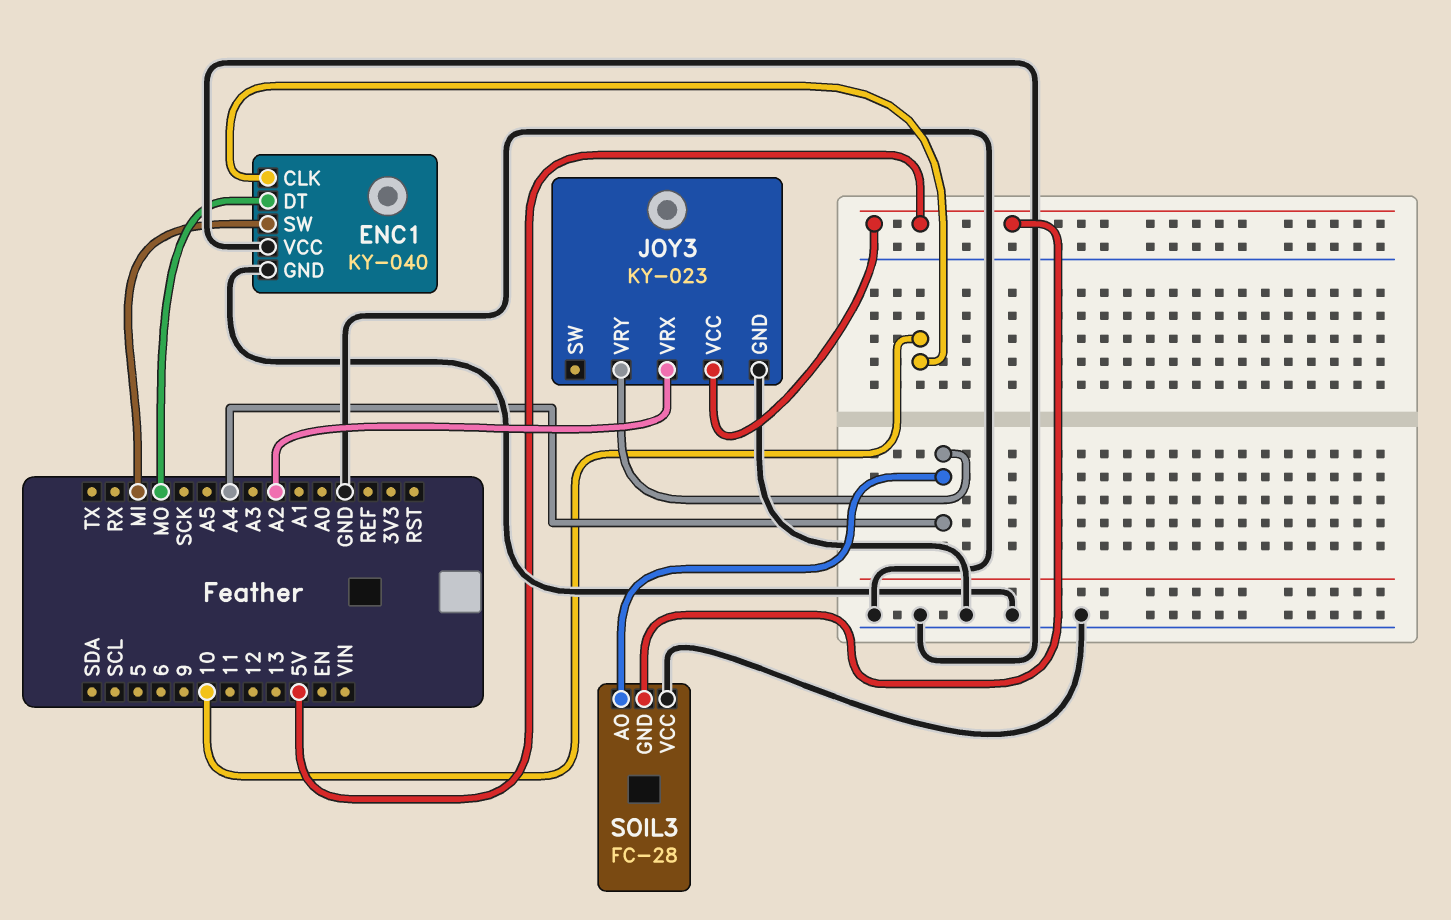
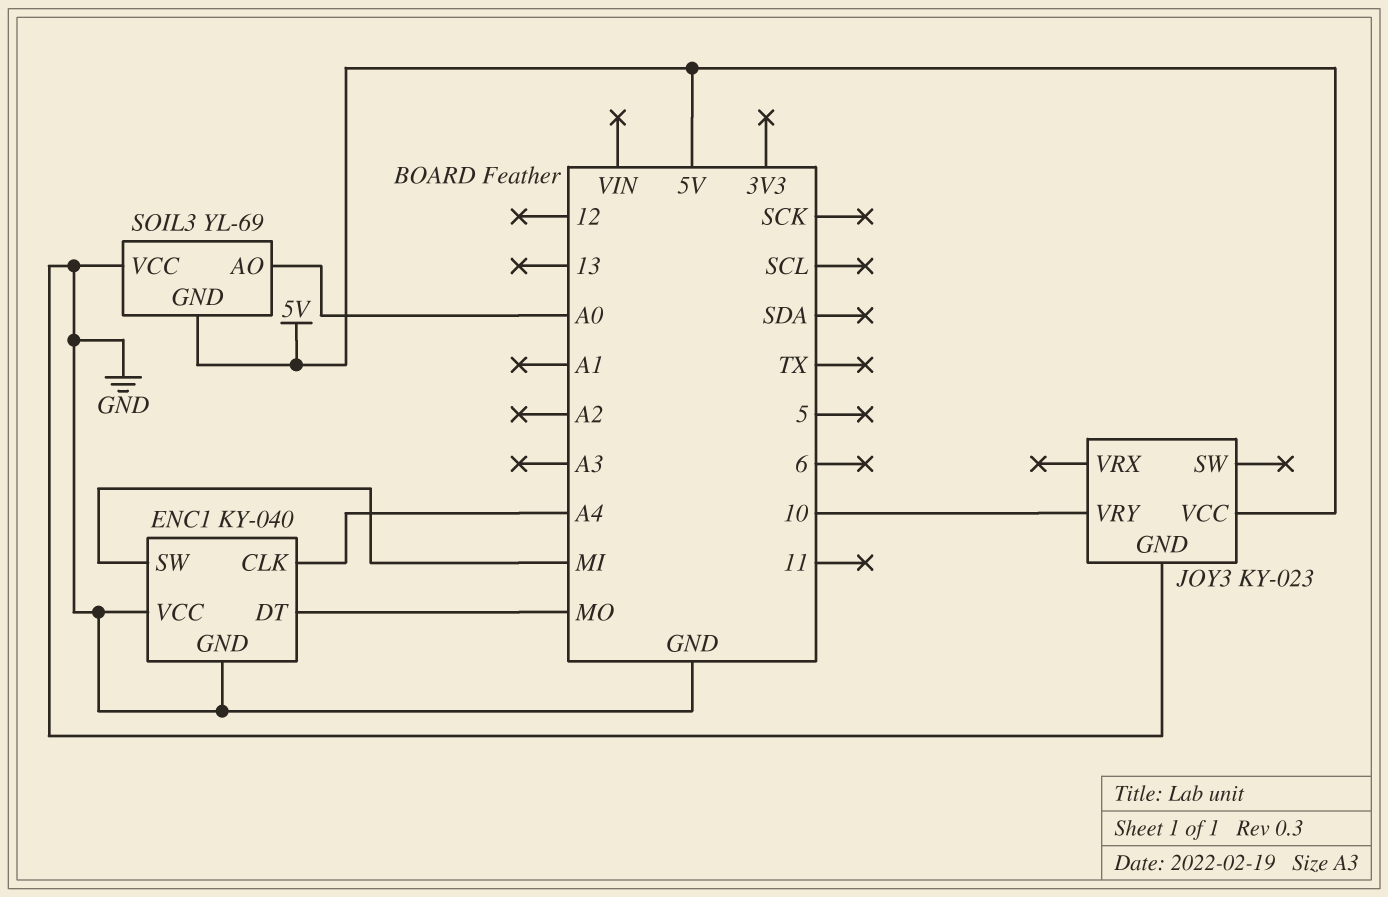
ENC1 pin CLK: 10 -> A4
JOY3 pin VRX: A2 -> none
JOY3 pin VRY: A4 -> 10
SOIL3: FC-28 -> YL-69
SOIL3 pin AO: A4 -> A0

